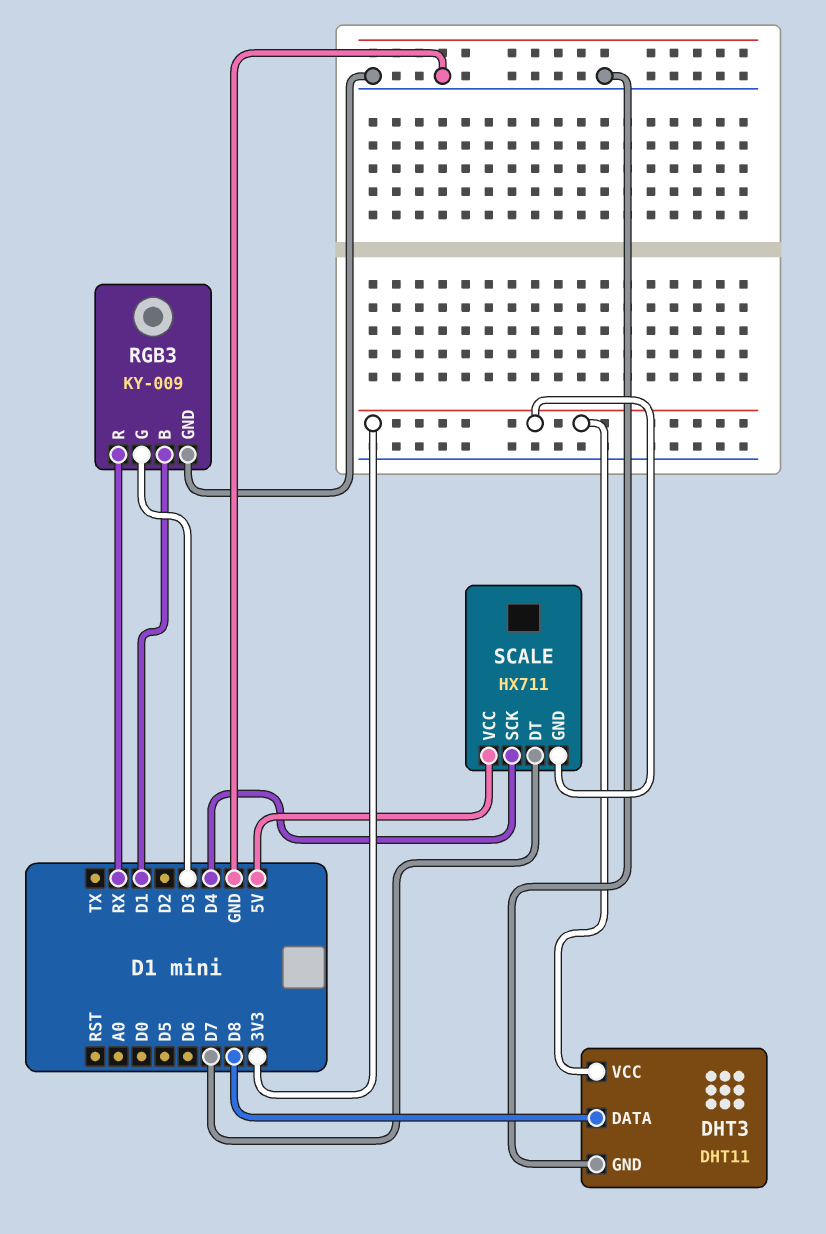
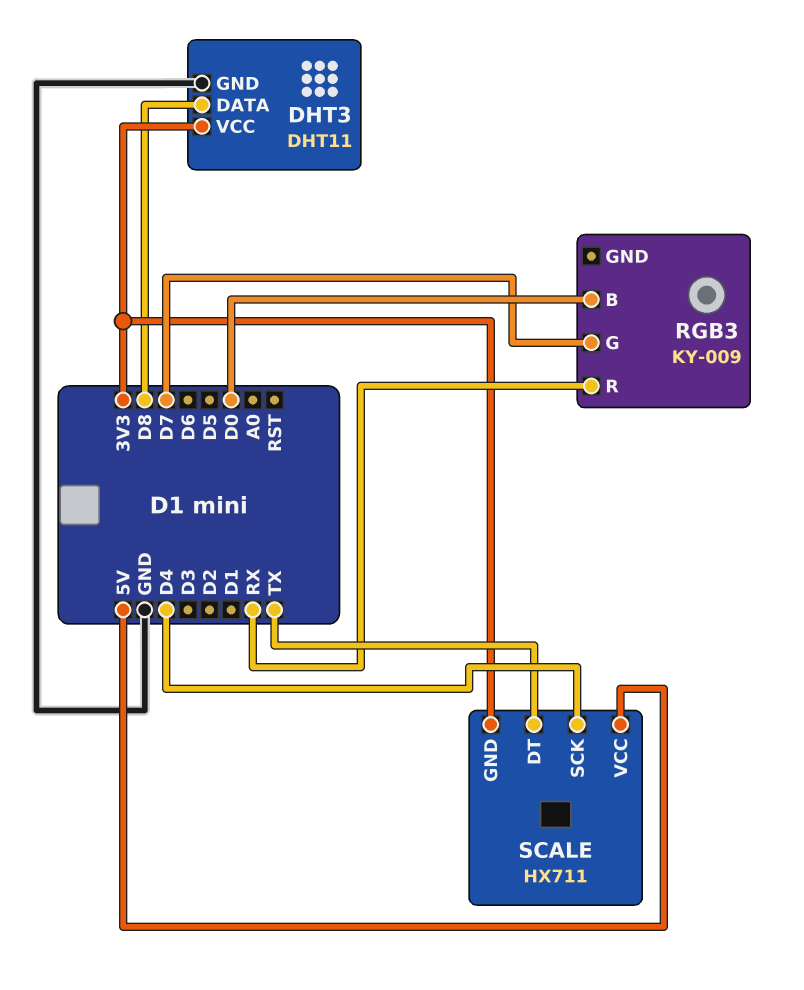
RGB3 pin B: D1 -> D0
RGB3 pin G: D3 -> D7
RGB3 pin GND: GND -> none
SCALE pin DT: D7 -> TX

